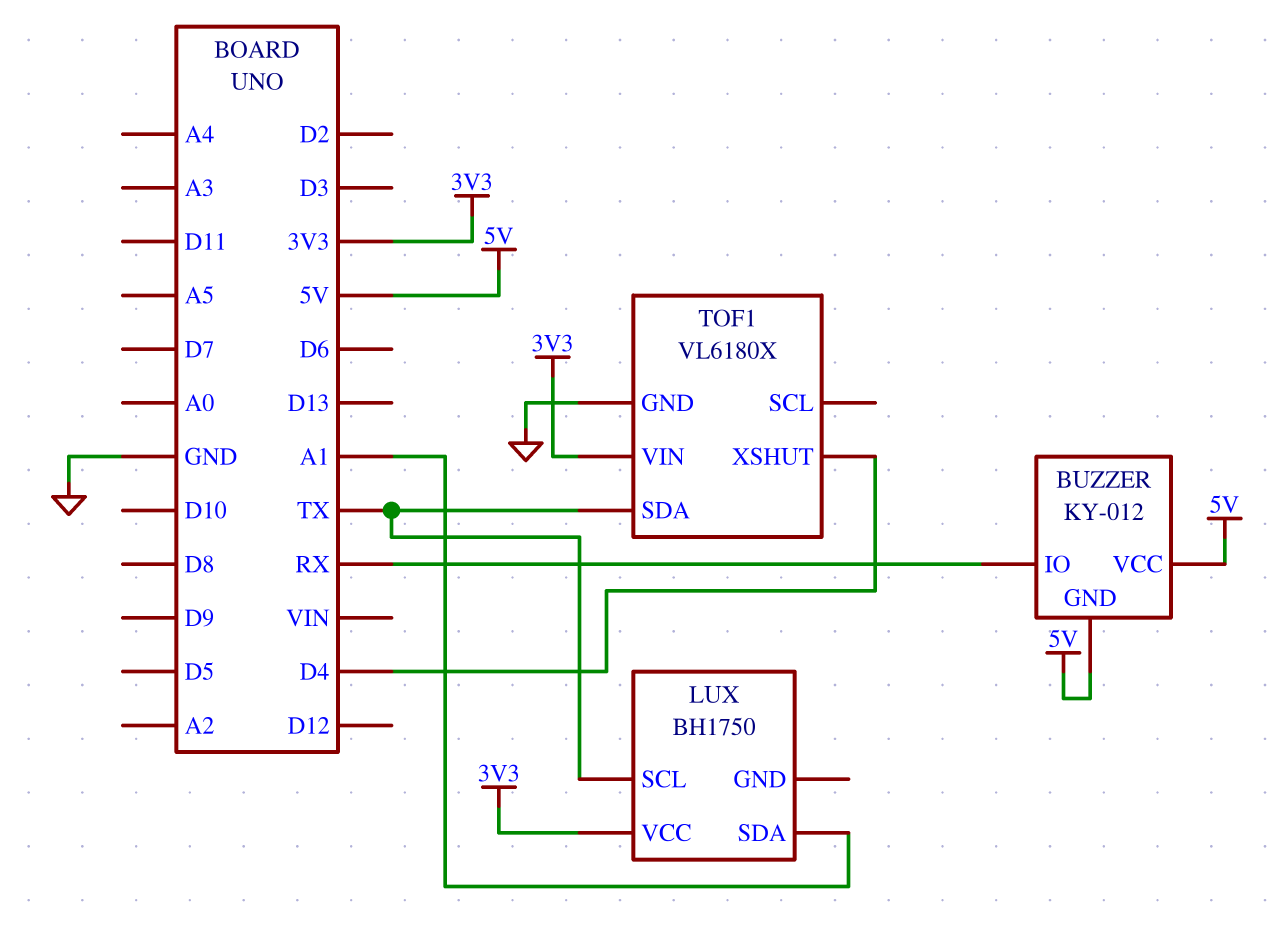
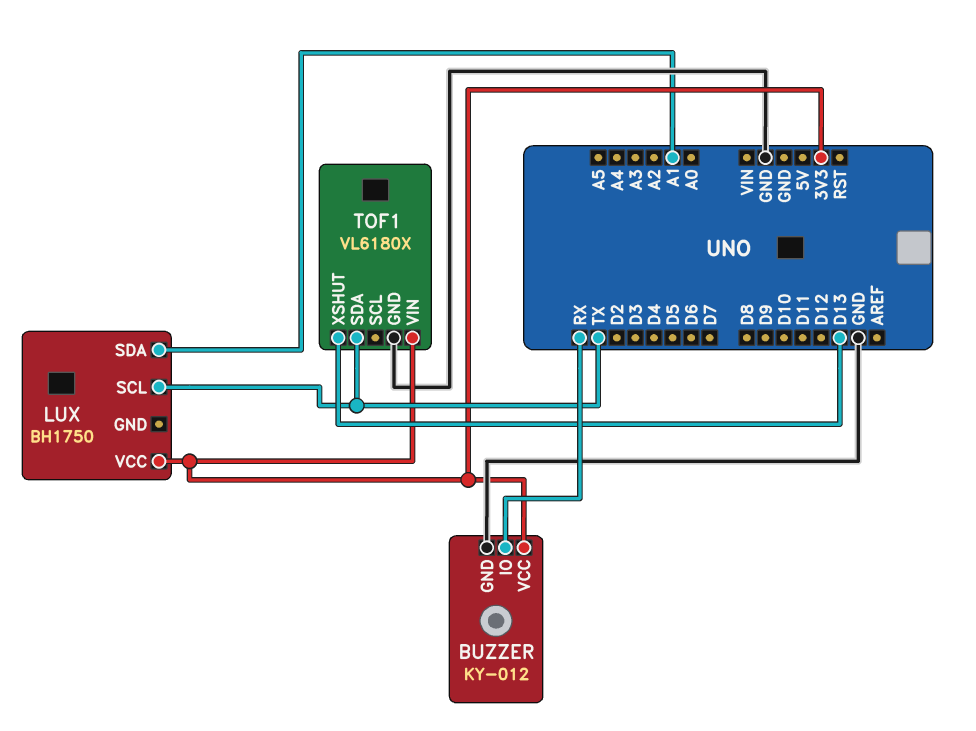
BUZZER pin GND: 5V -> GND
BUZZER pin VCC: 5V -> 3V3
TOF1 pin XSHUT: D4 -> D13

